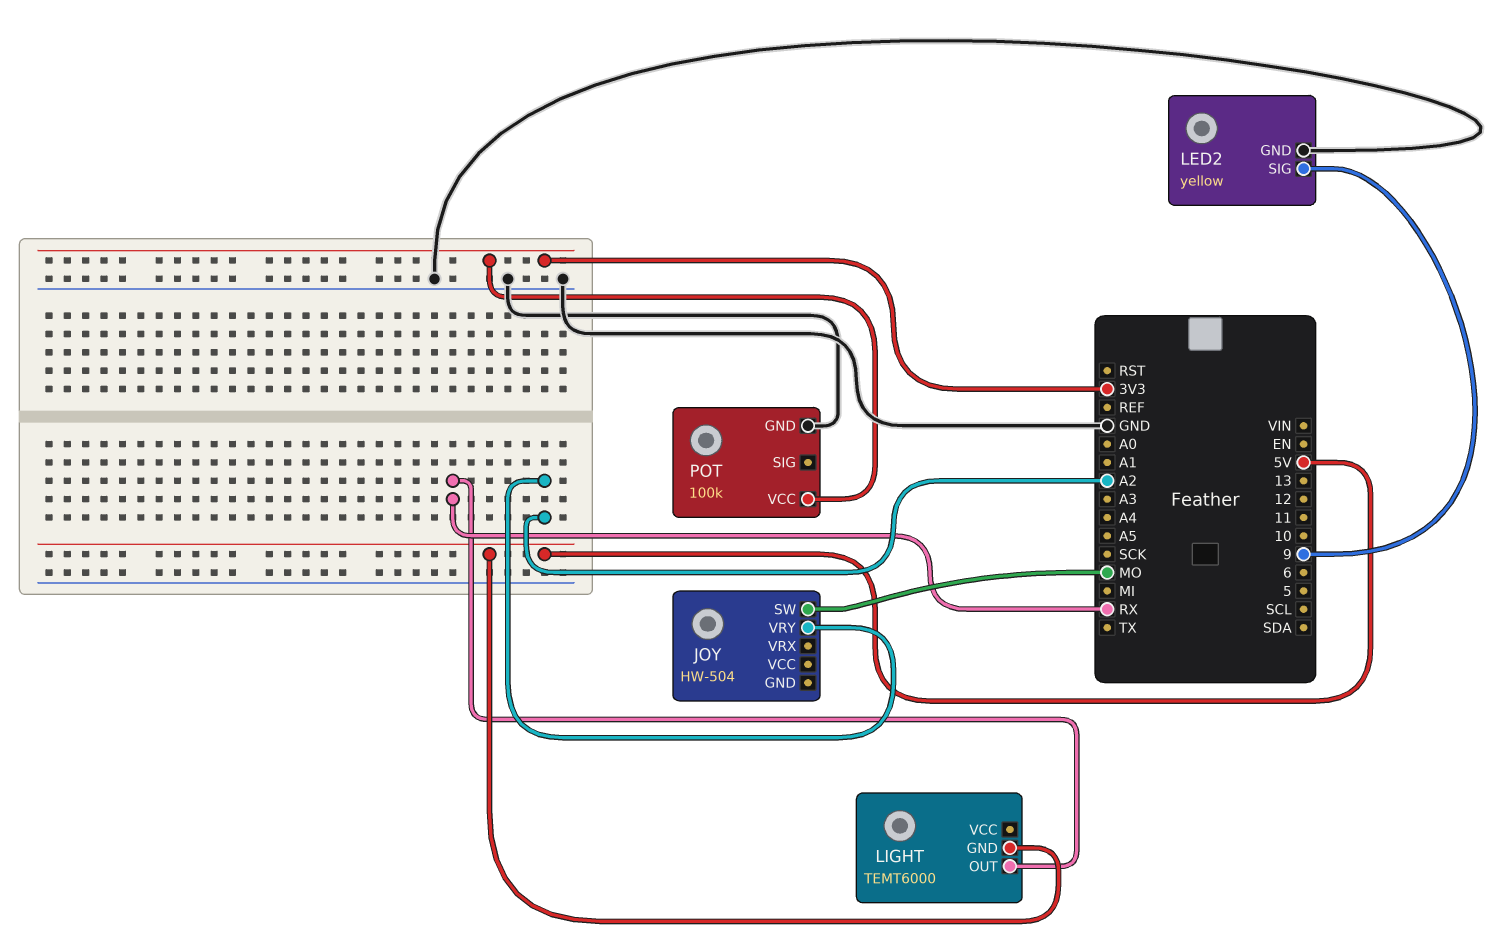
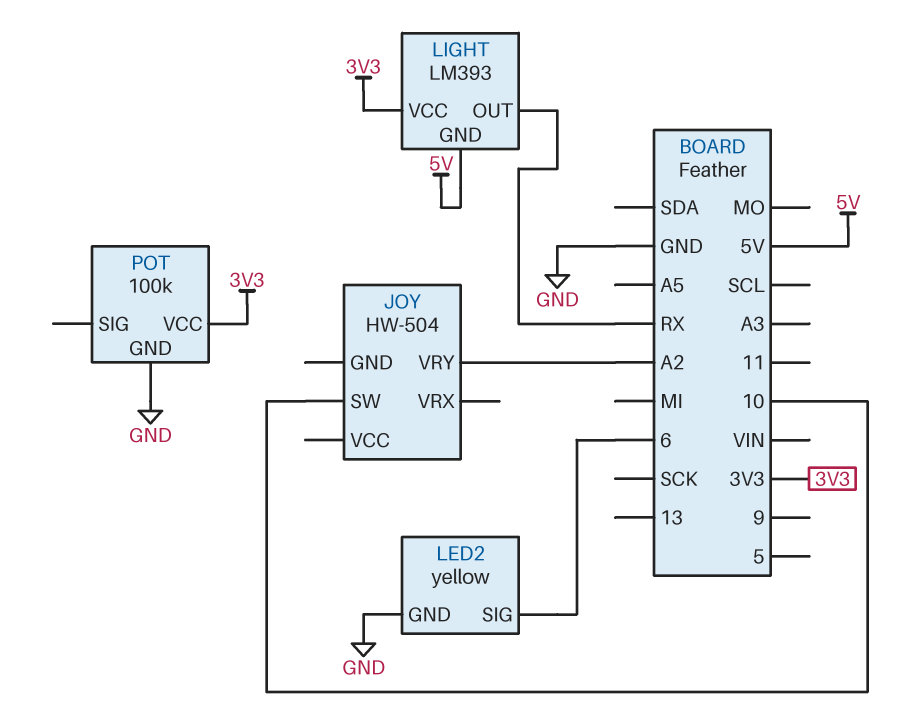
JOY pin SW: MO -> 10
LED2 pin SIG: 9 -> 6
LIGHT: TEMT6000 -> LM393
LIGHT pin VCC: none -> 3V3

